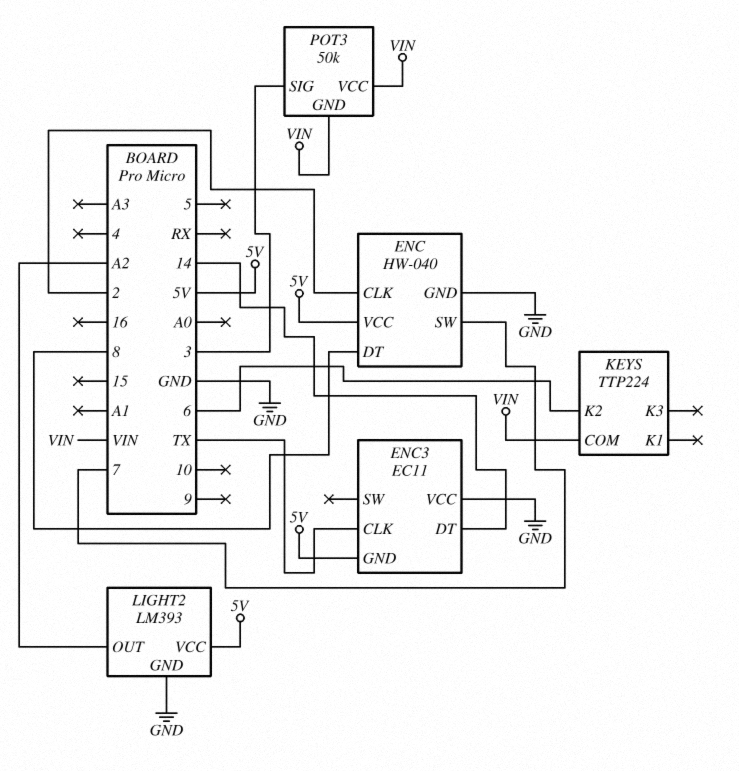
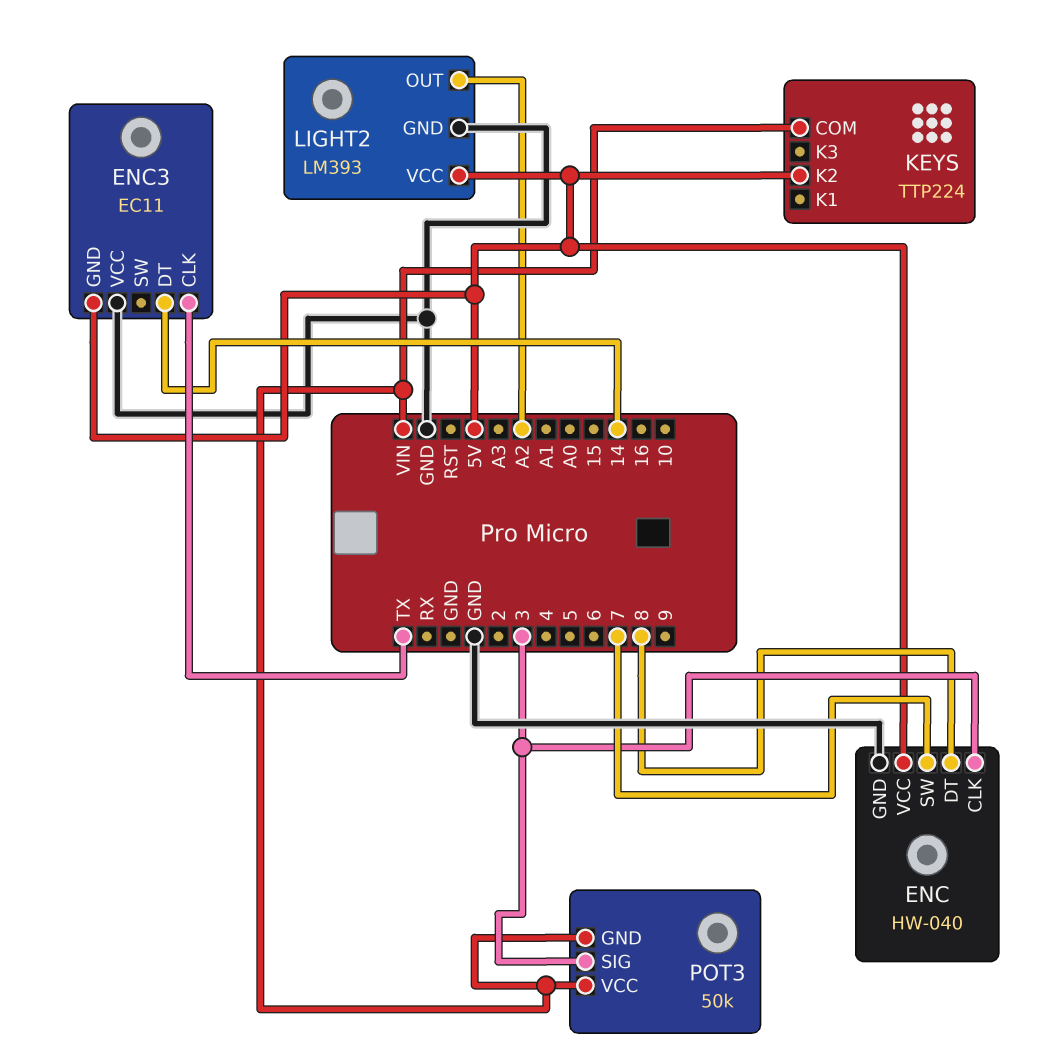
ENC pin CLK: 2 -> 3
KEYS pin K2: 6 -> 5V

